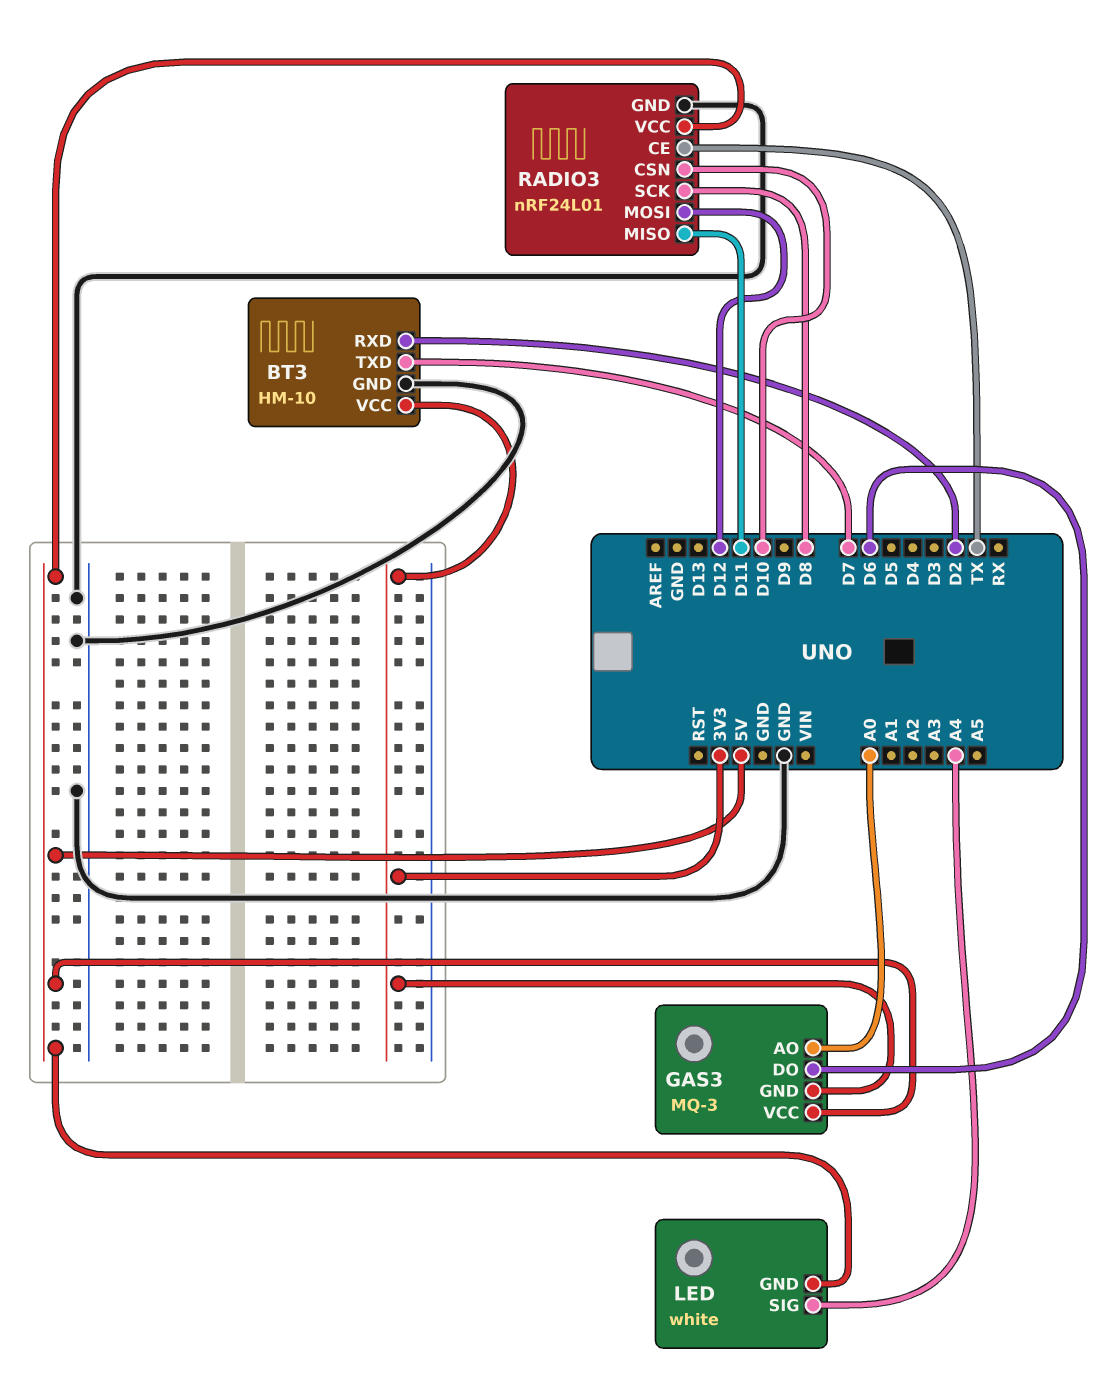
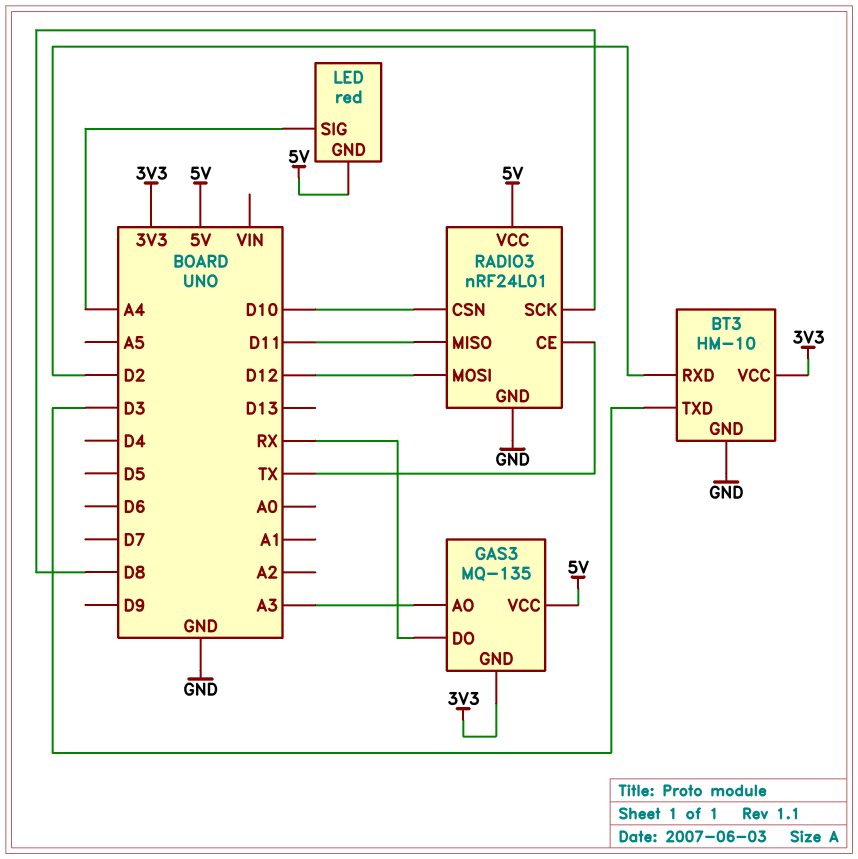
BT3 pin TXD: D7 -> D3
GAS3: MQ-3 -> MQ-135
GAS3 pin AO: A0 -> A3
GAS3 pin DO: D6 -> RX
LED: white -> red

